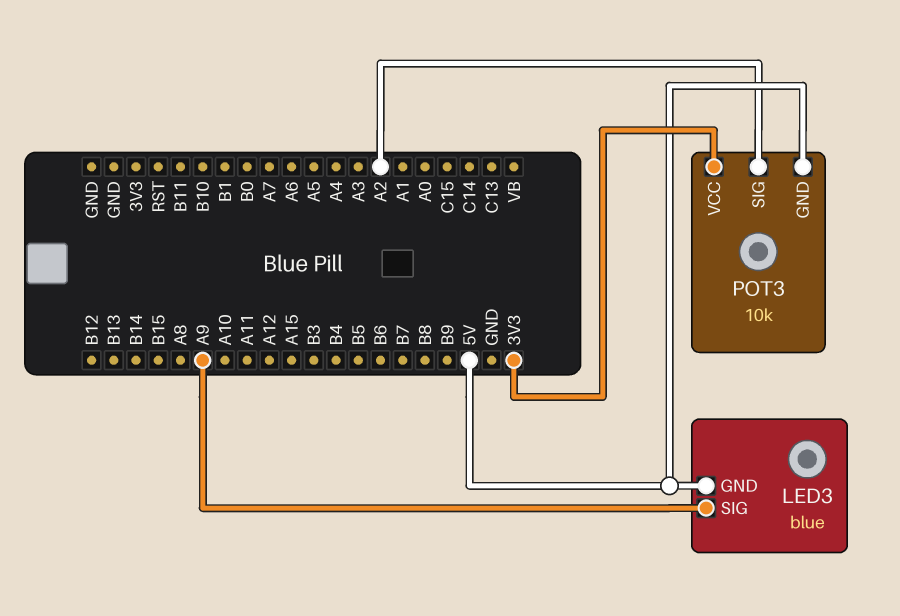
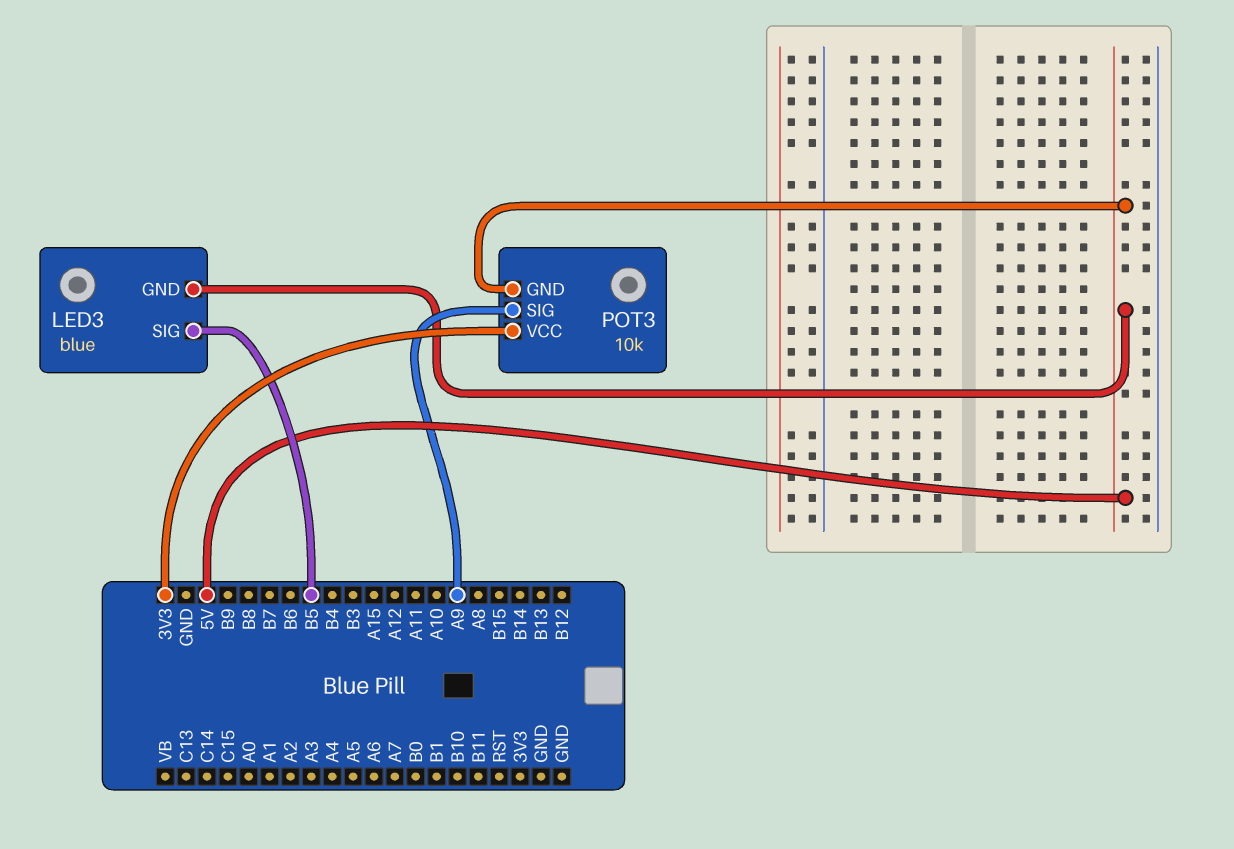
LED3 pin SIG: A9 -> B5
POT3 pin SIG: A2 -> A9

